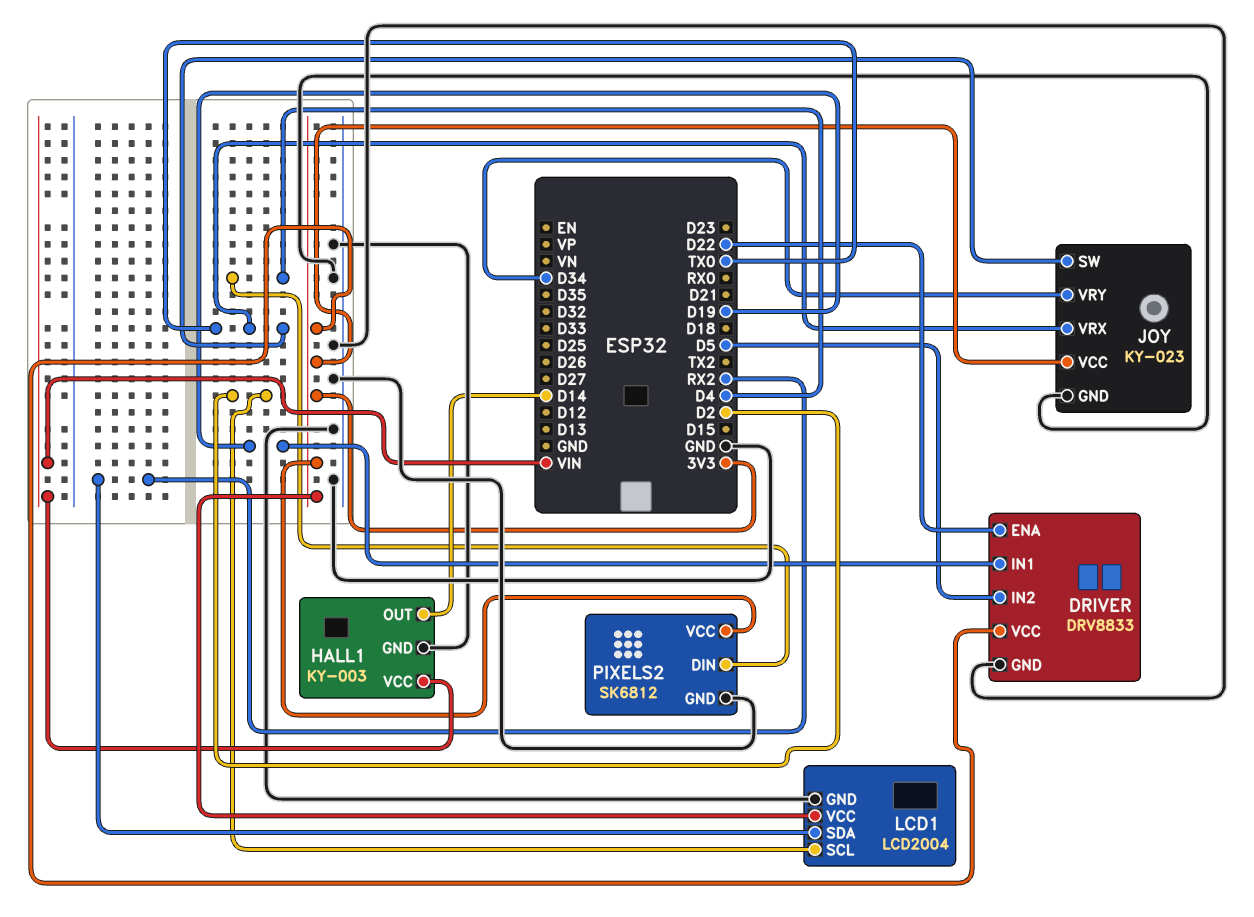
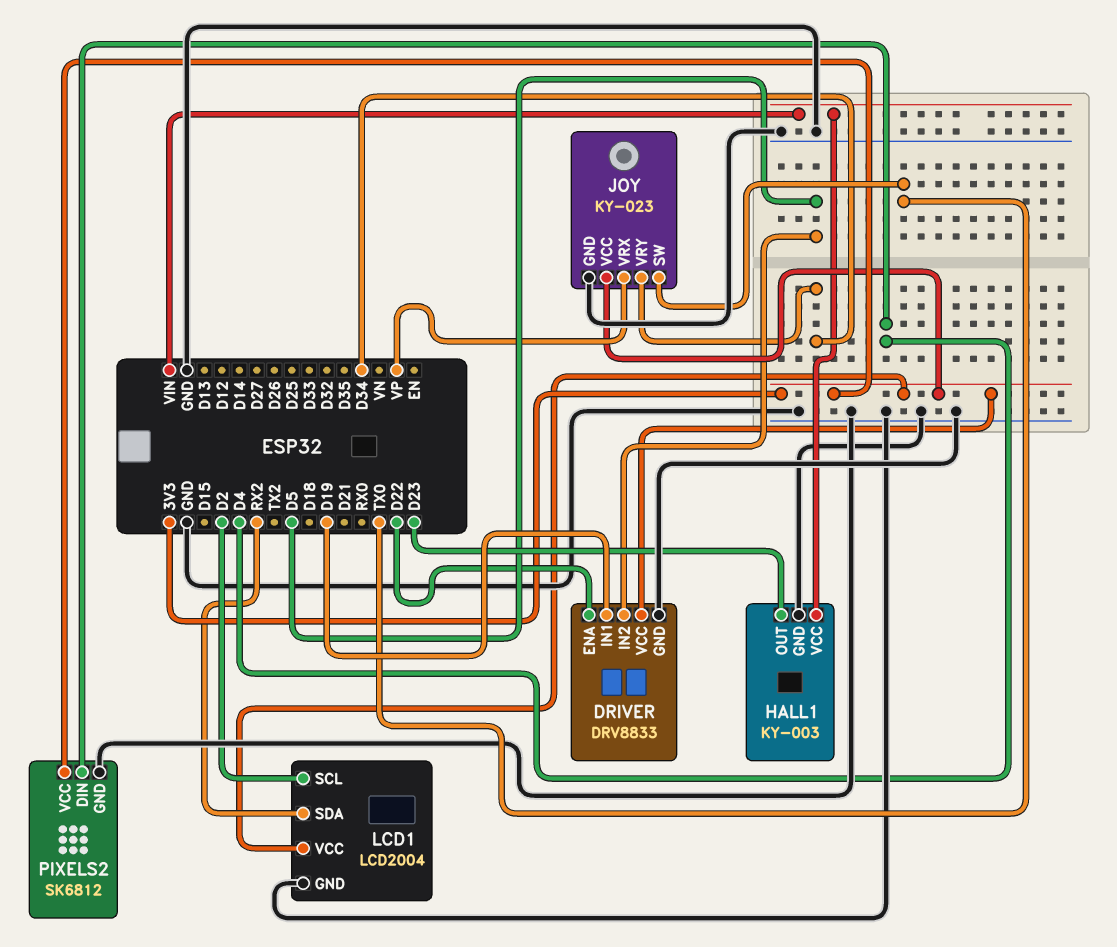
HALL1 pin OUT: D14 -> D23
JOY pin VRX: TX0 -> VP

